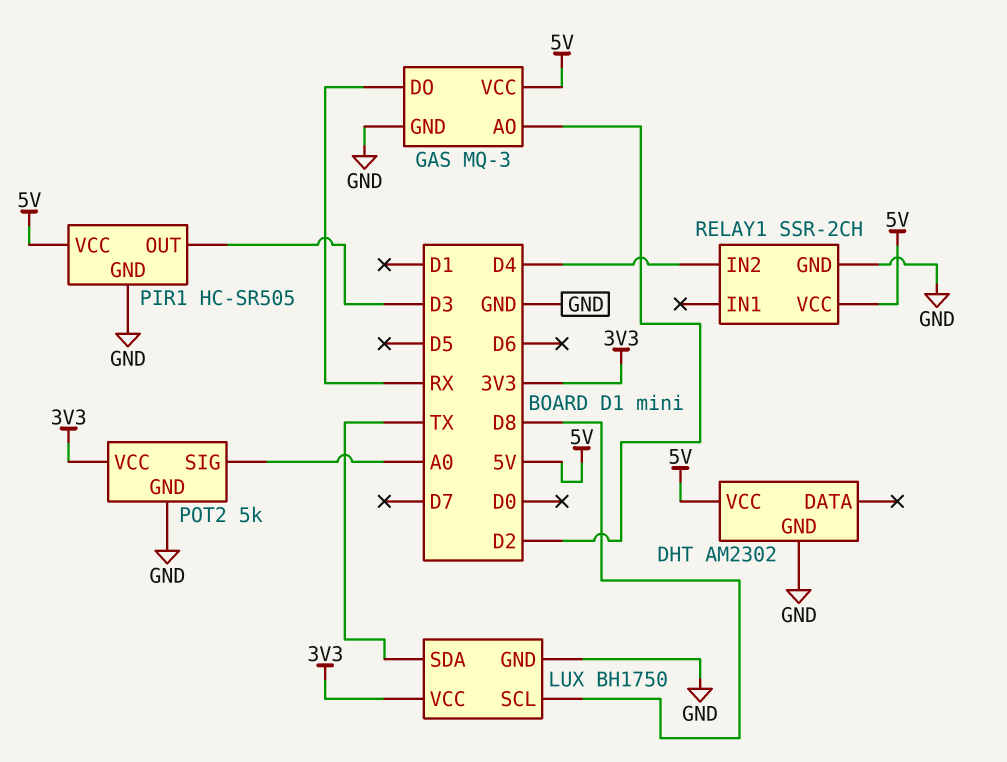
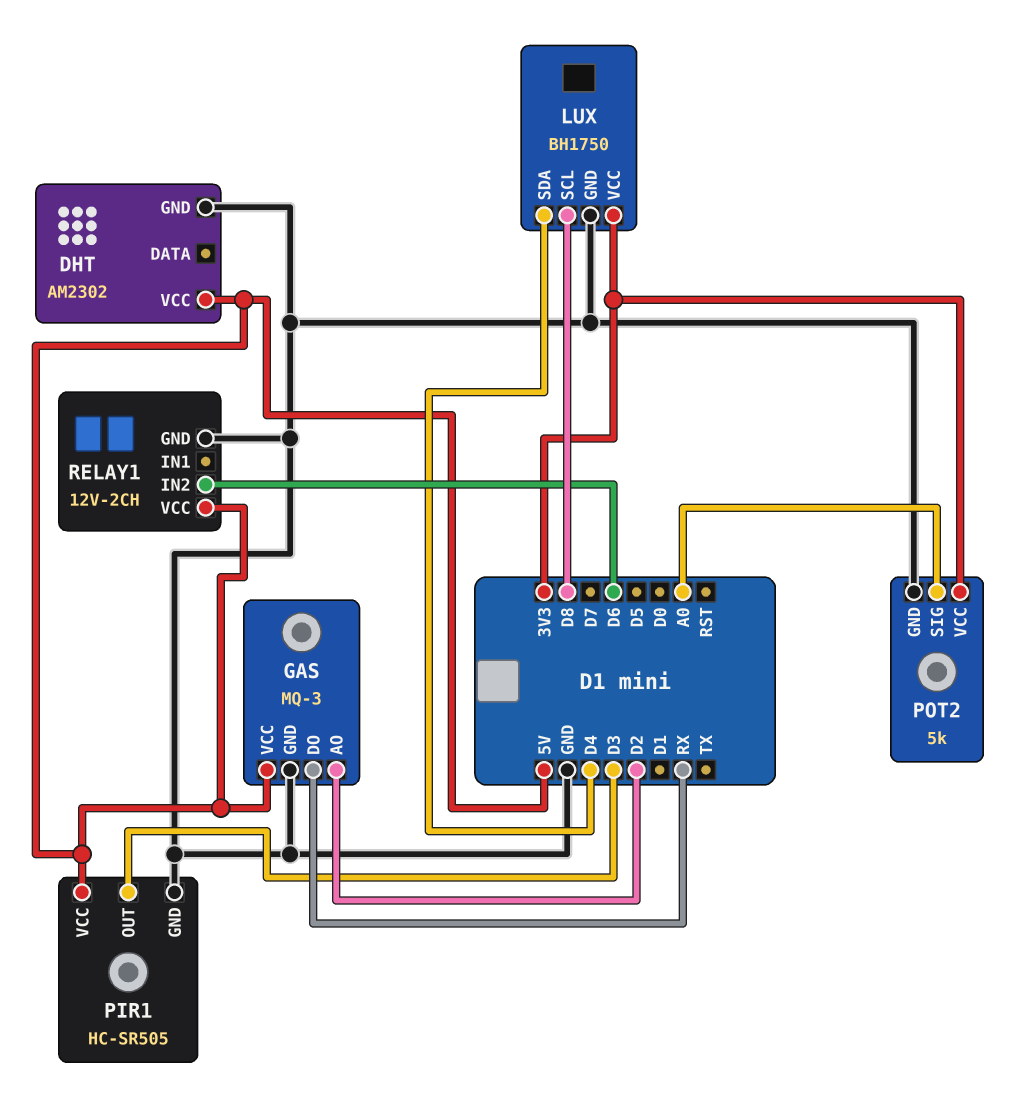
LUX pin SDA: TX -> D4
RELAY1: SSR-2CH -> 12V-2CH
RELAY1 pin IN2: D4 -> D6

